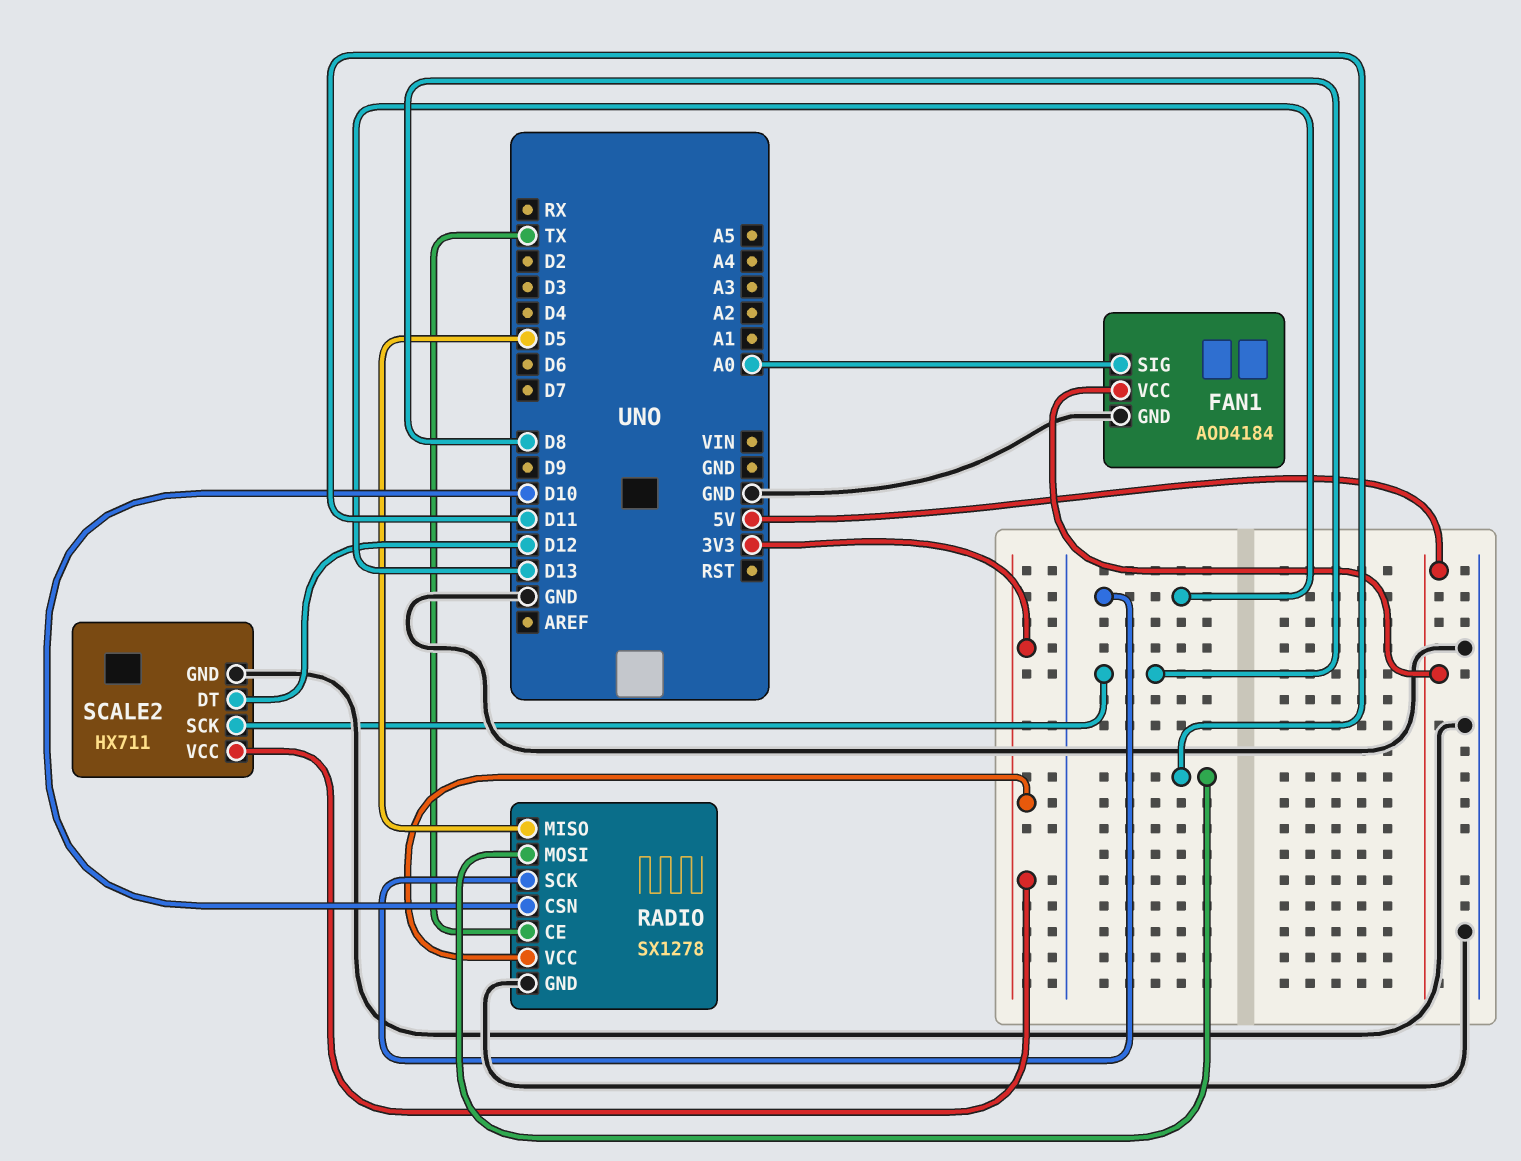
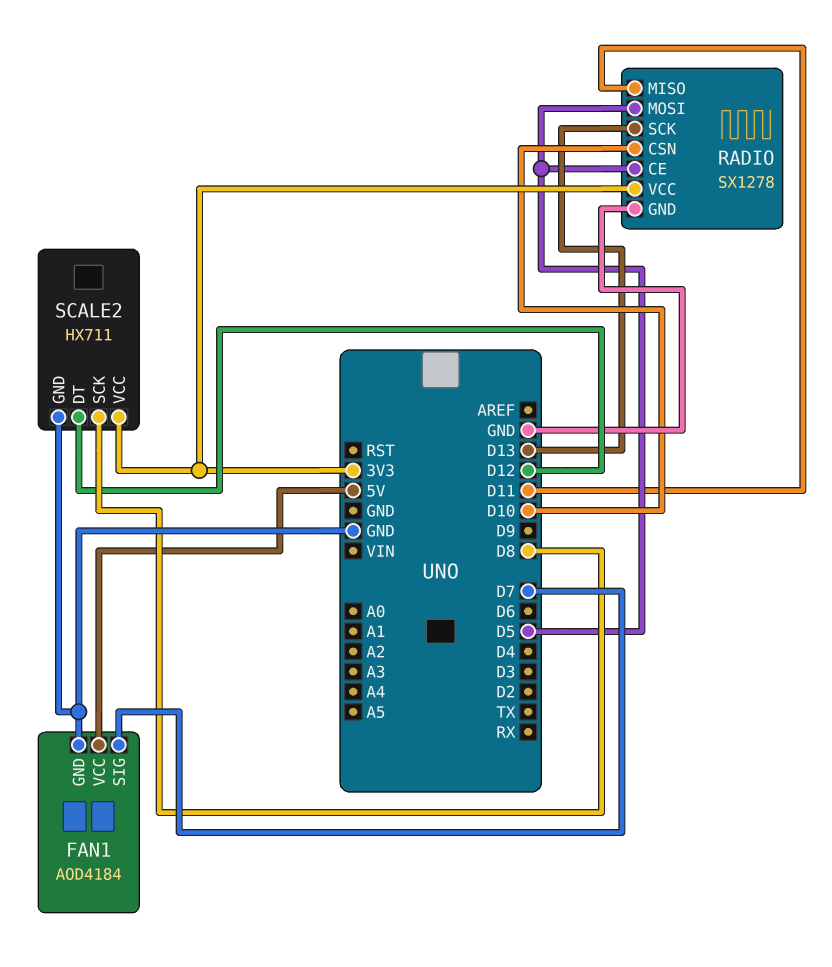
FAN1 pin SIG: A0 -> D7
RADIO pin CE: TX -> D5
RADIO pin MISO: D5 -> D11
RADIO pin MOSI: D11 -> D5

